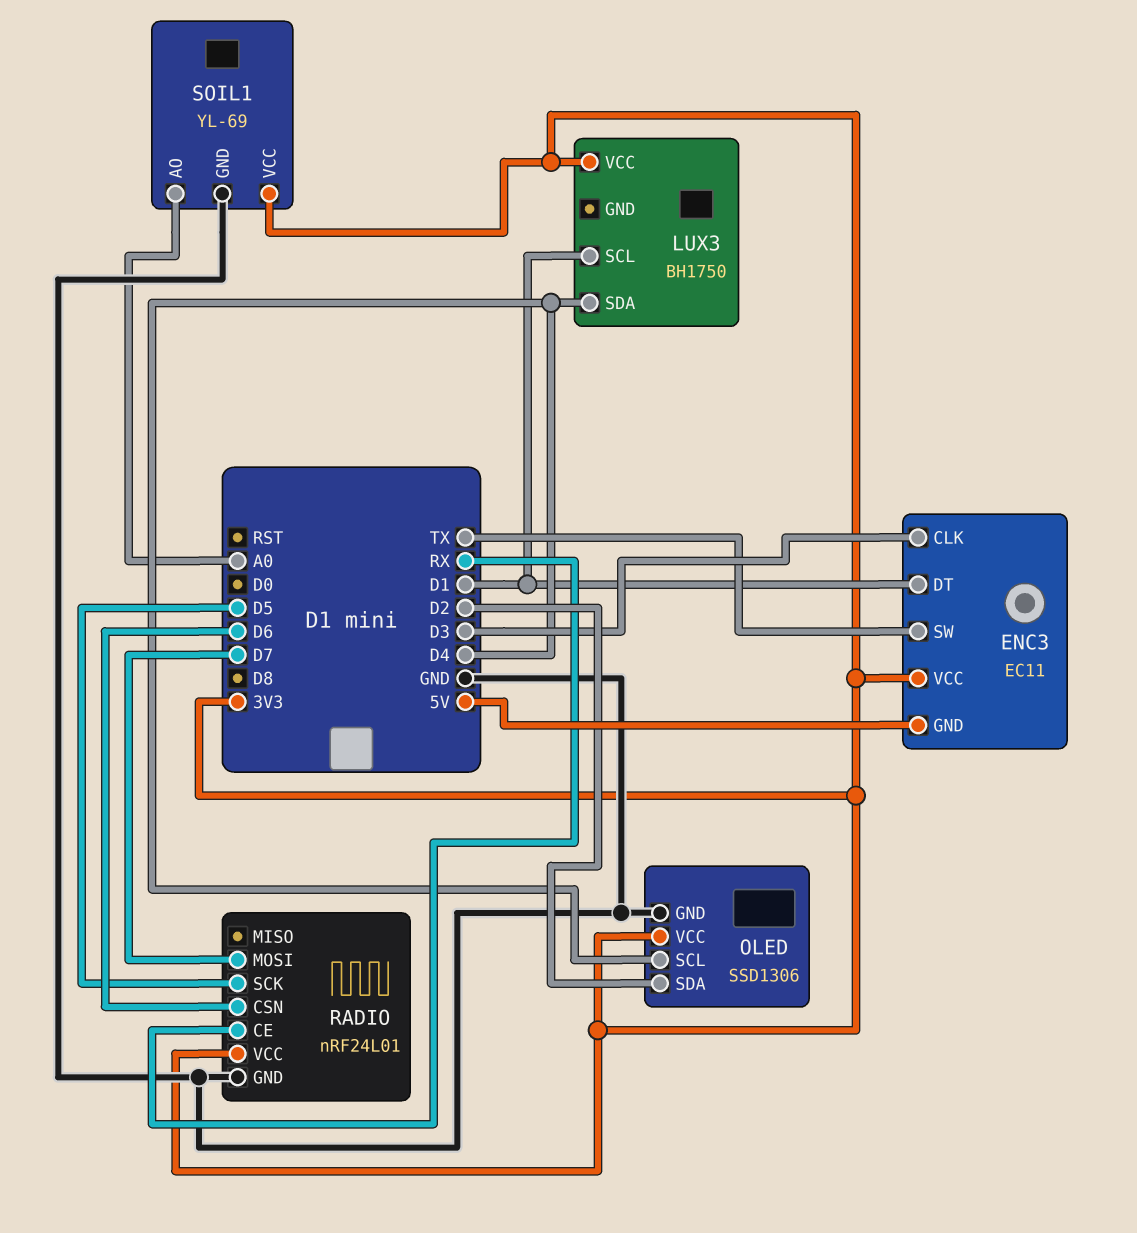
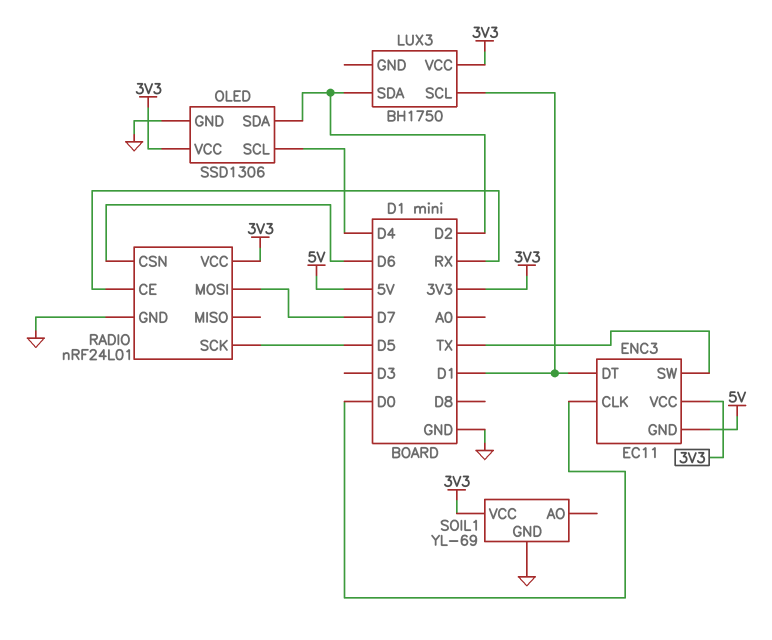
ENC3 pin CLK: D3 -> D0
LUX3 pin SDA: D4 -> D2
SOIL1 pin AO: A0 -> none

